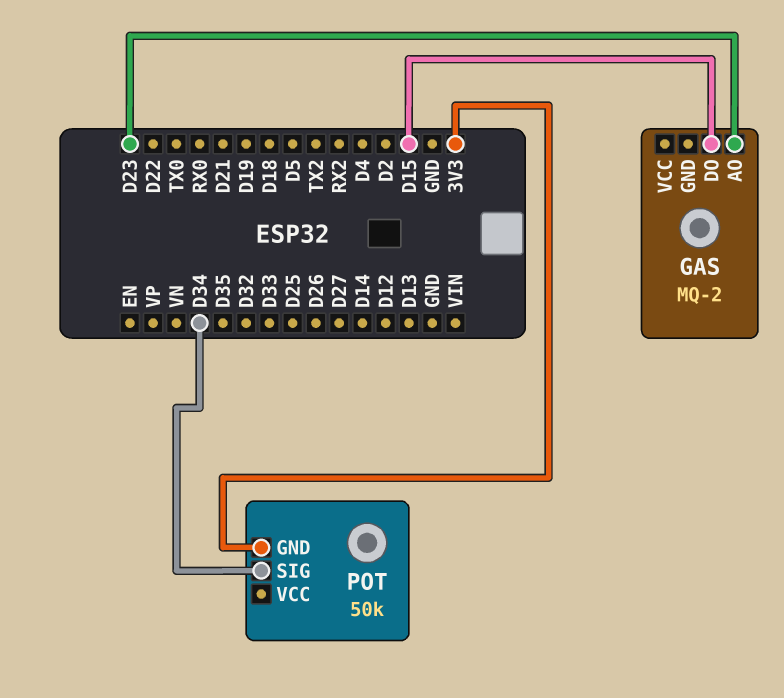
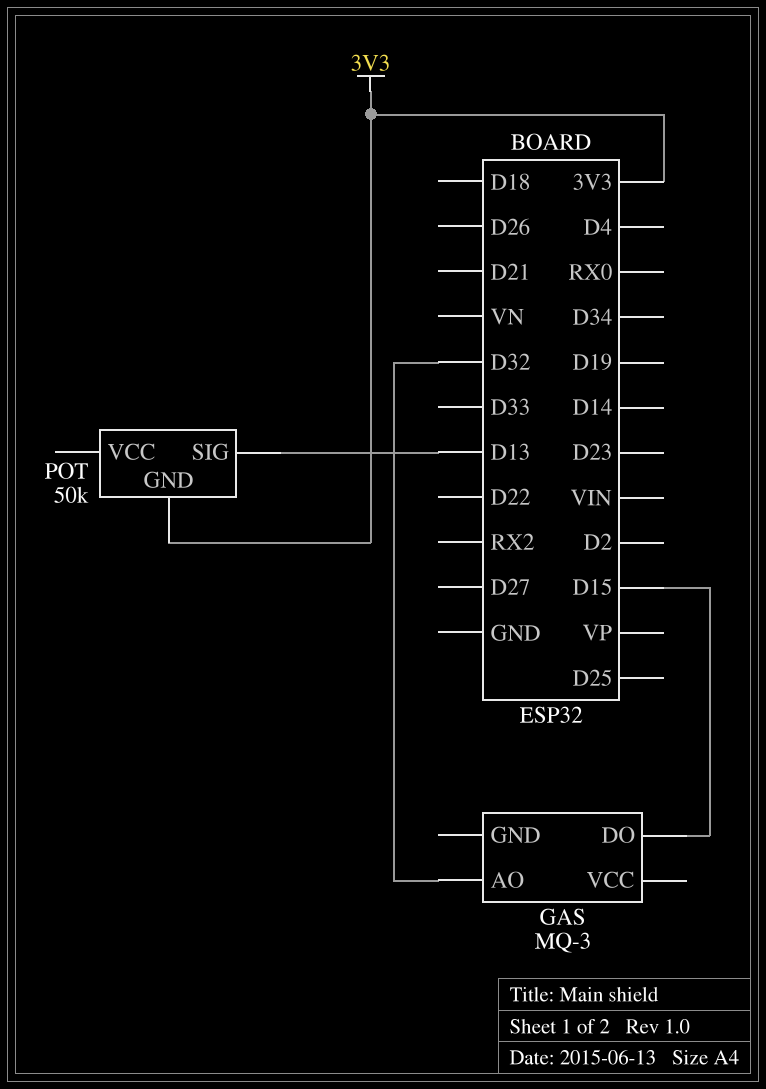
GAS: MQ-2 -> MQ-3
GAS pin AO: D23 -> D32
POT pin SIG: D34 -> D13

